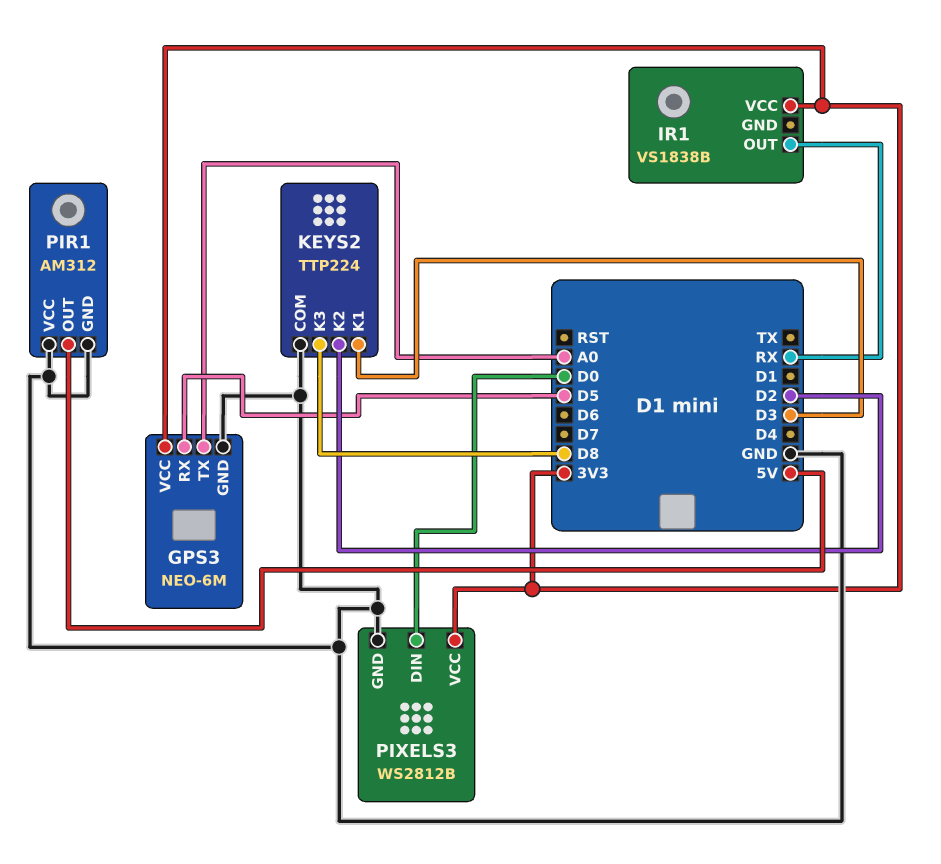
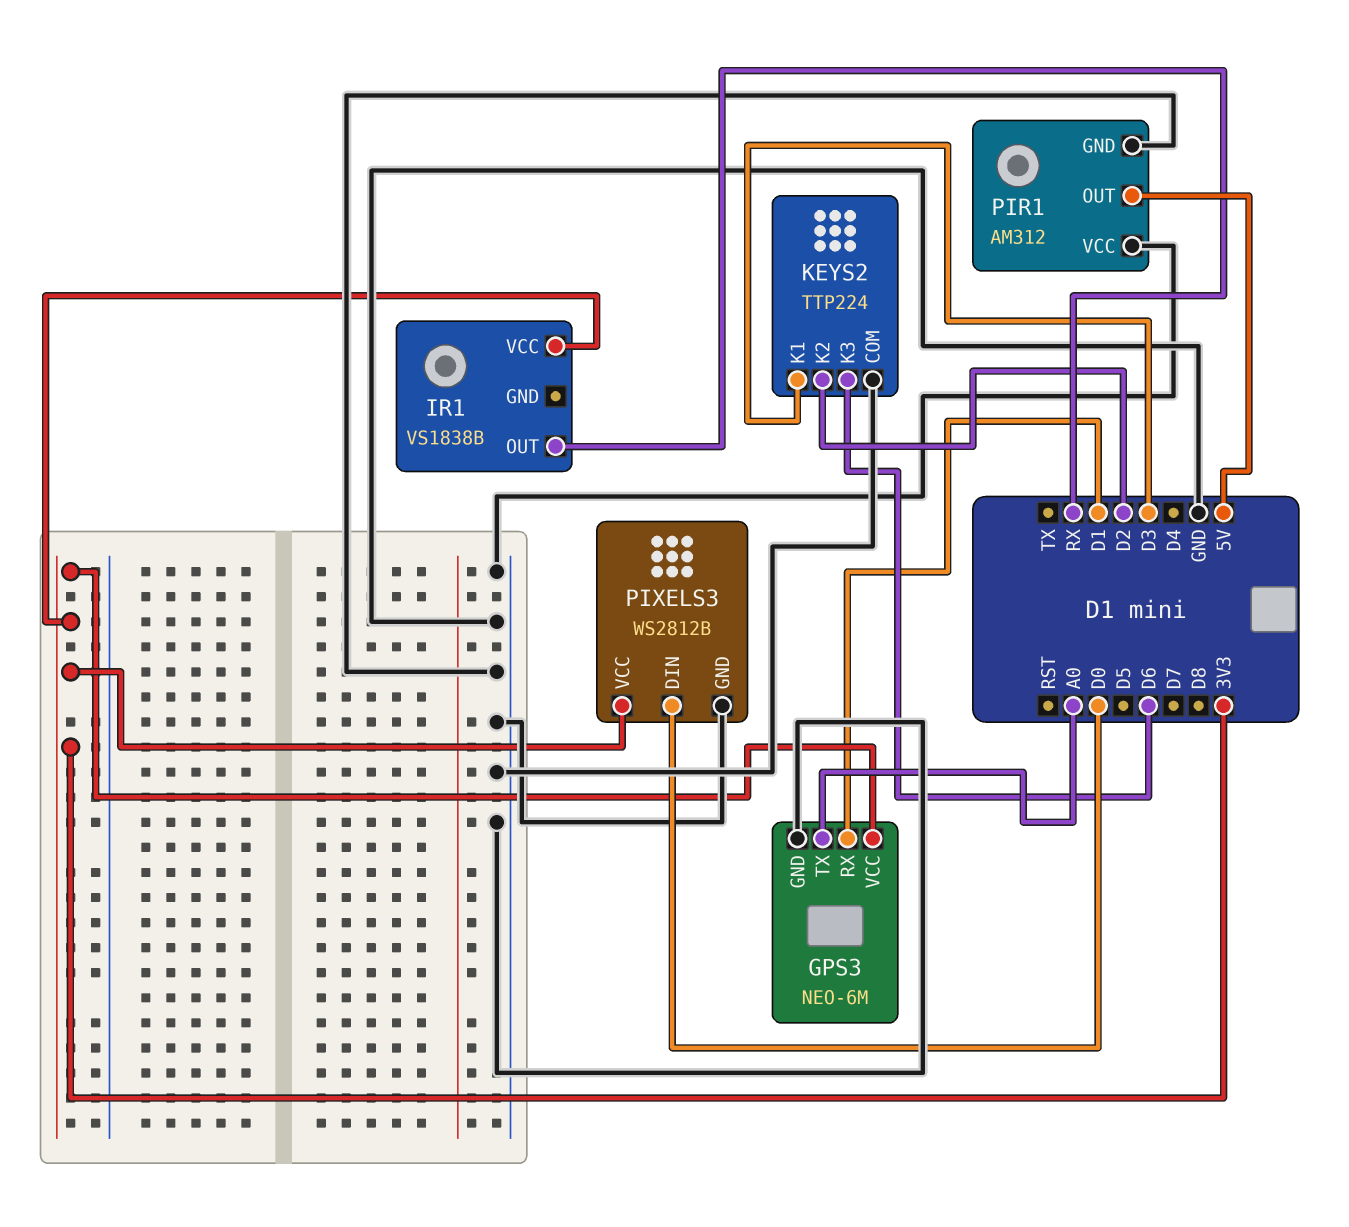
GPS3 pin RX: D5 -> D1
KEYS2 pin K3: D8 -> D6

